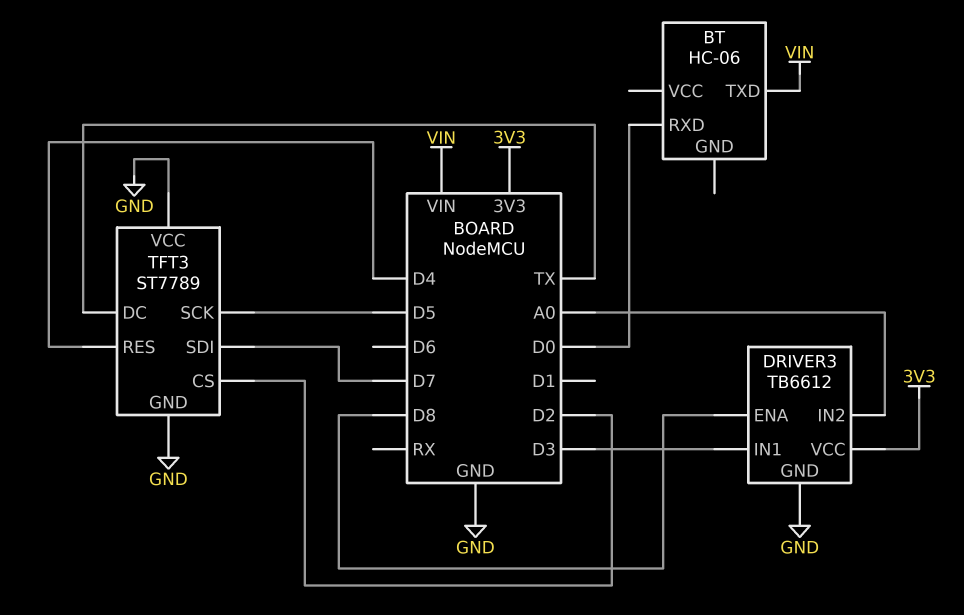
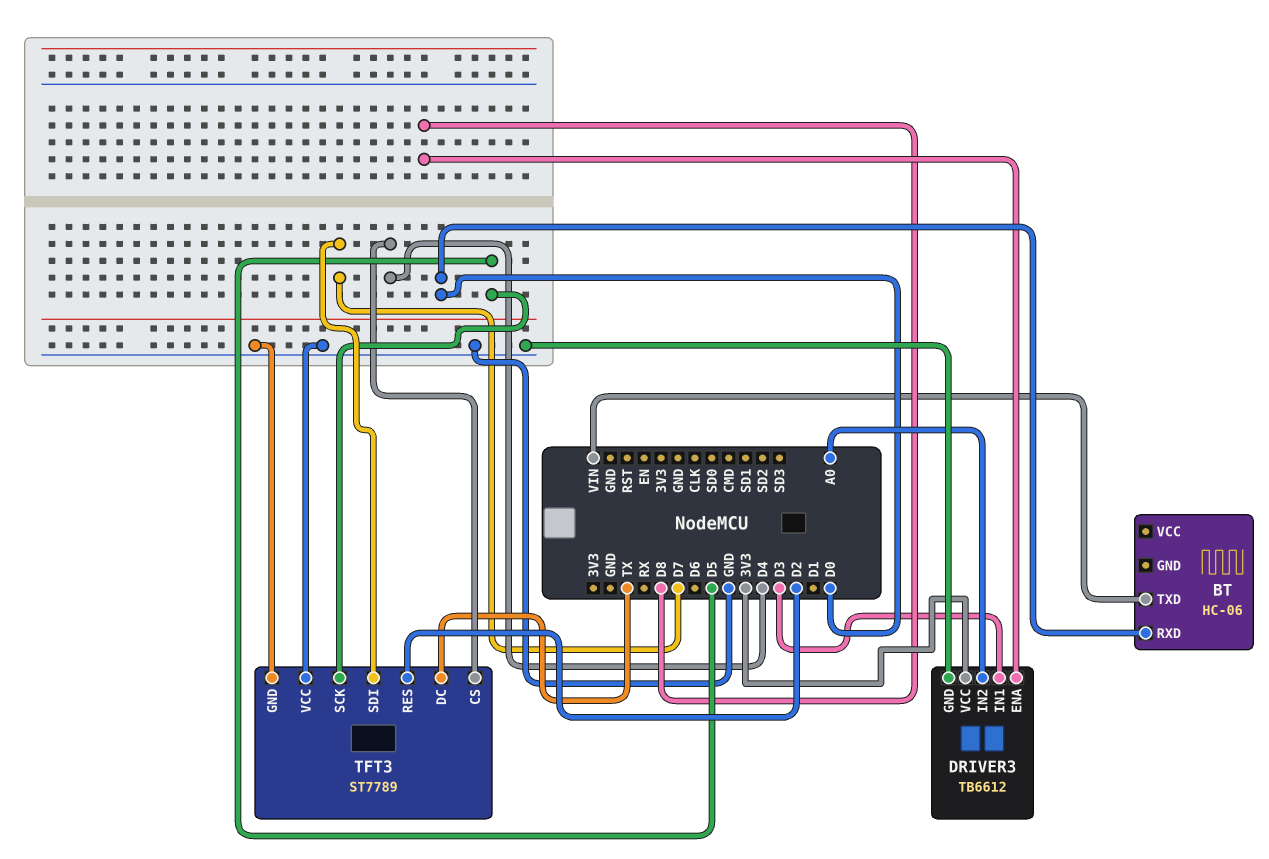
TFT3 pin CS: D2 -> D4
TFT3 pin RES: D4 -> D2

